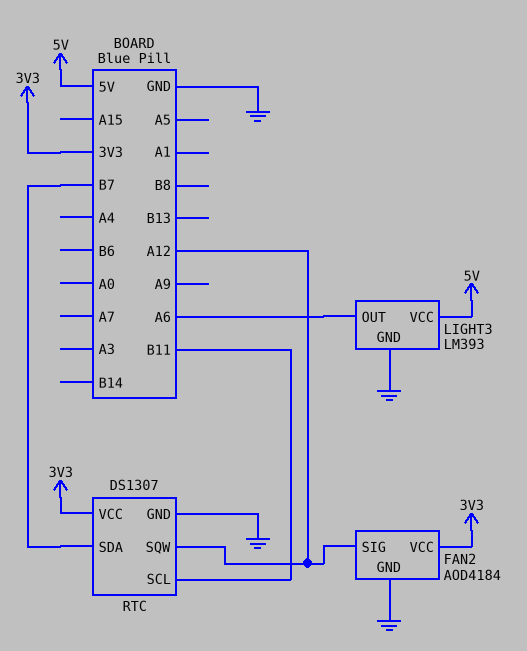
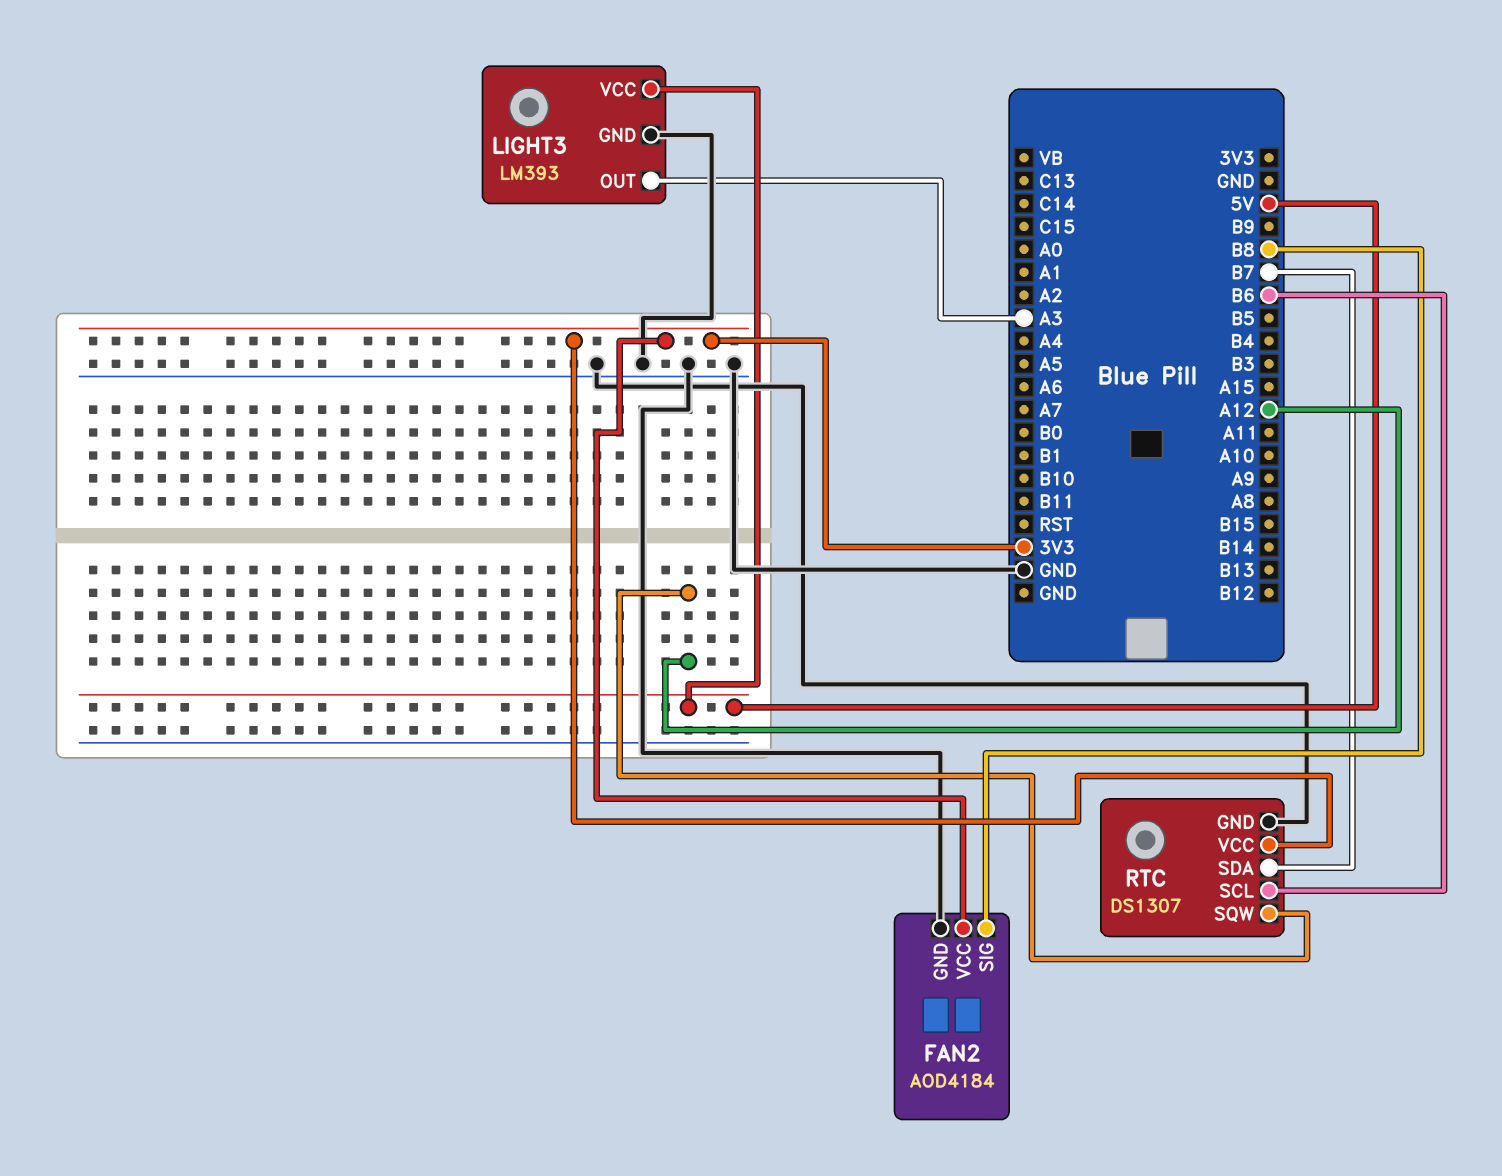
FAN2 pin SIG: A12 -> B8
LIGHT3 pin OUT: A6 -> A3
RTC pin SCL: B11 -> B6

